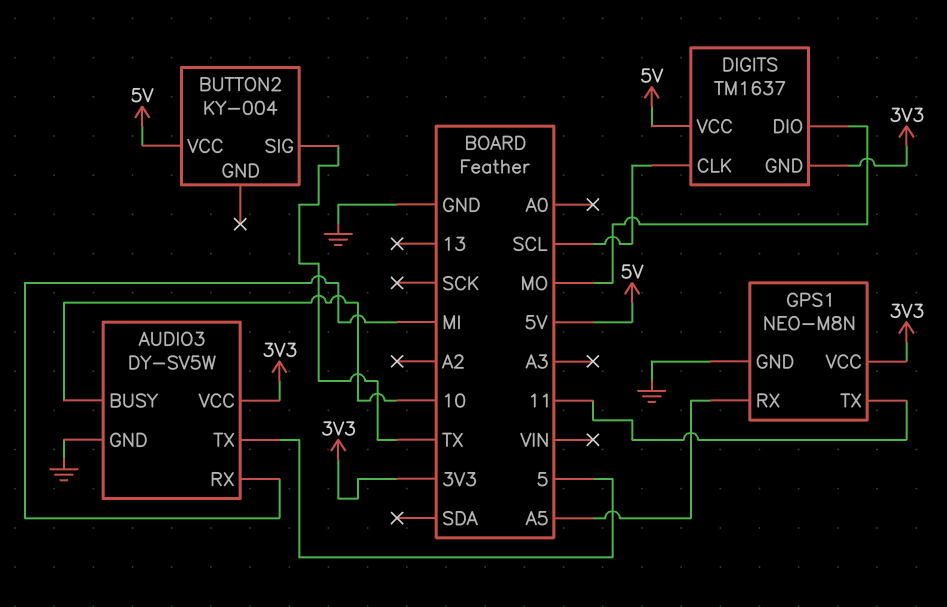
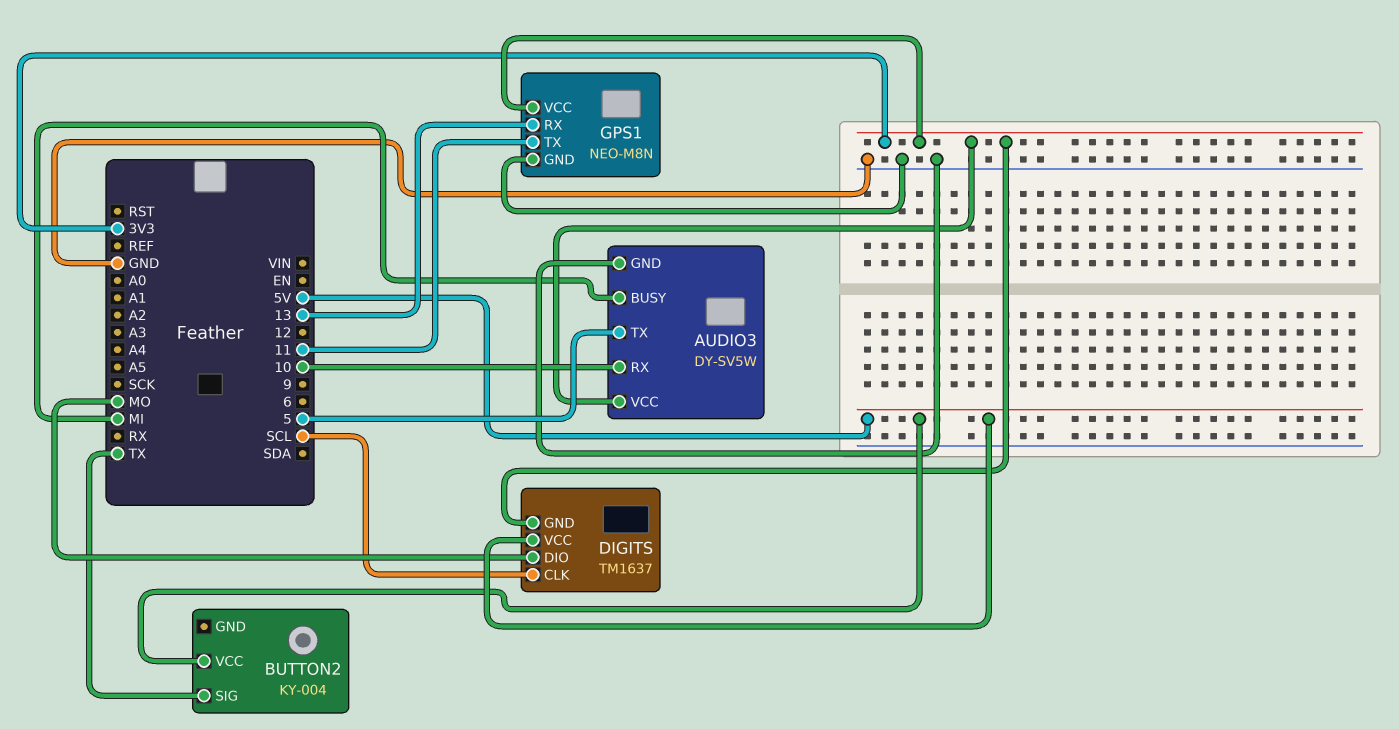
AUDIO3 pin BUSY: 10 -> MI
AUDIO3 pin RX: MI -> 10
GPS1 pin RX: A5 -> 13

